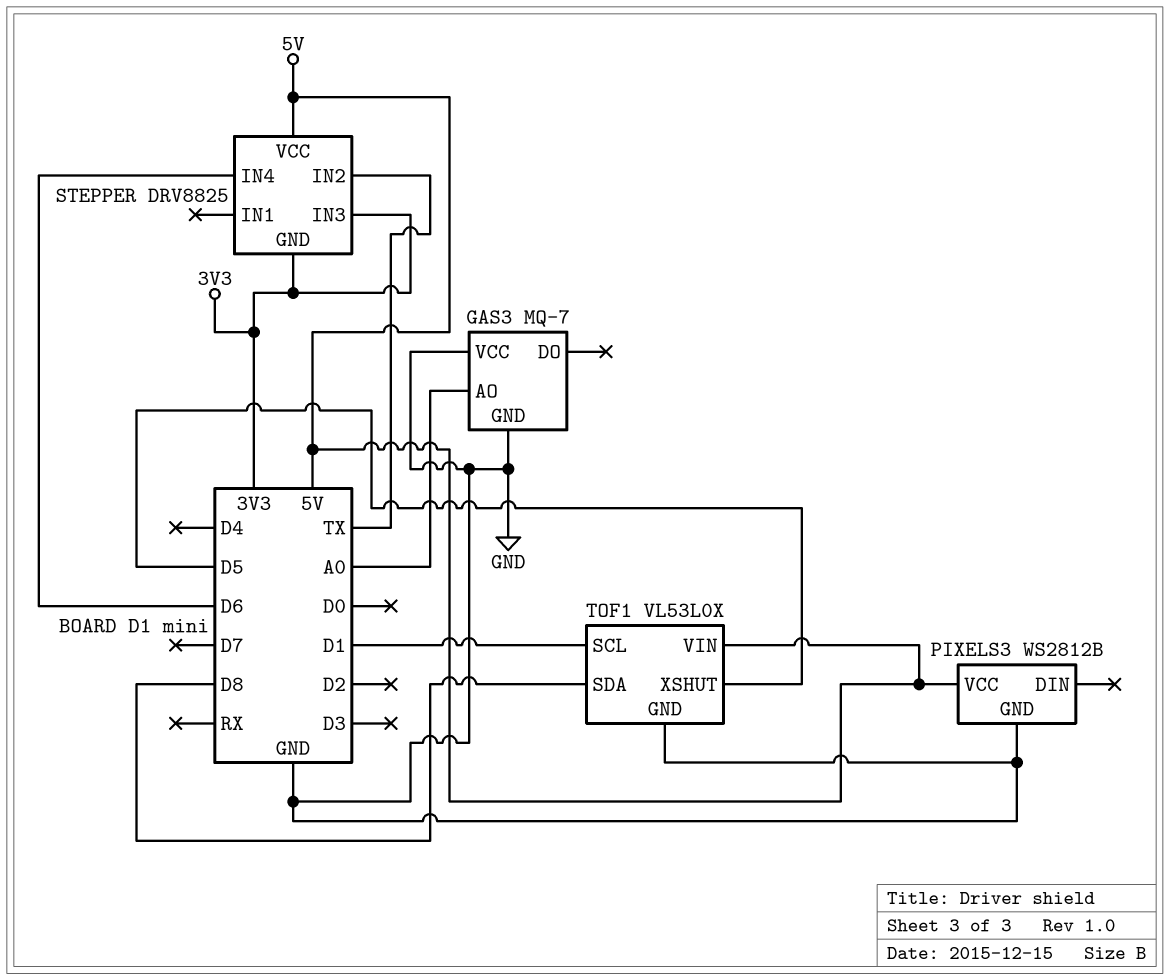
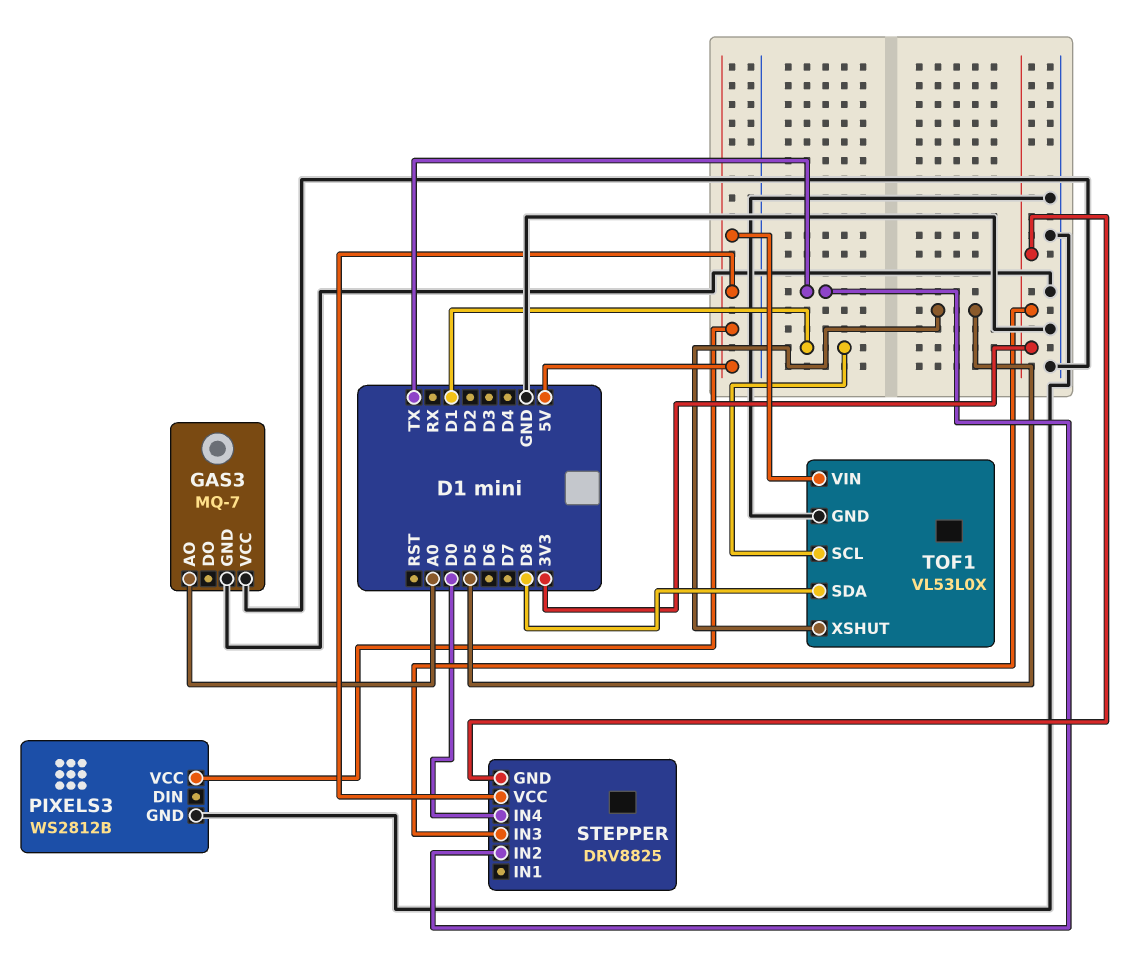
STEPPER pin IN4: D6 -> D0

